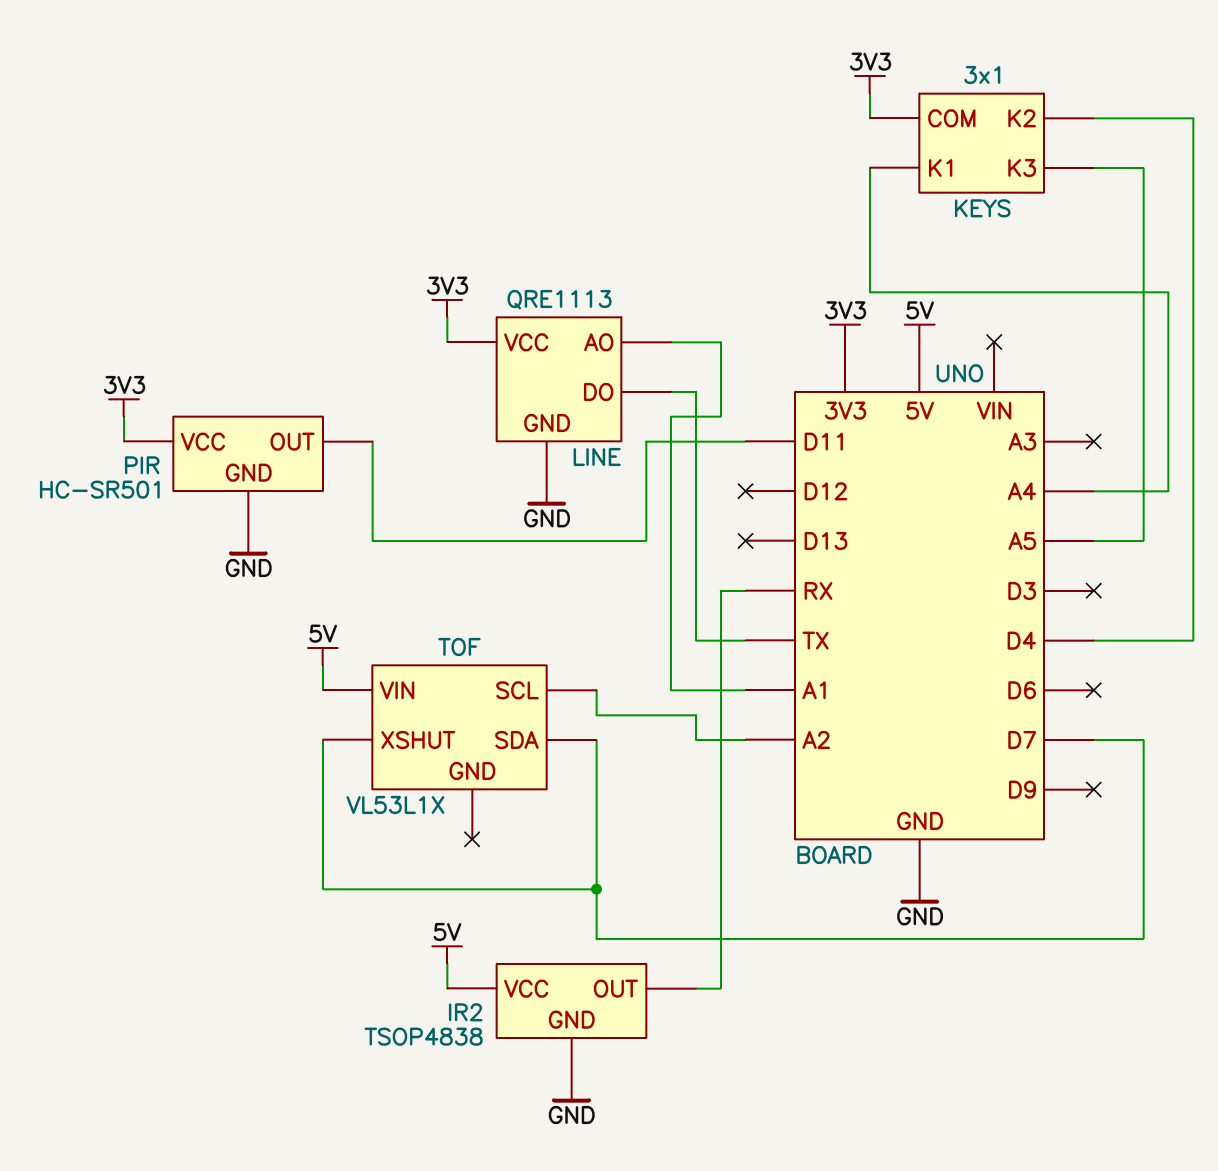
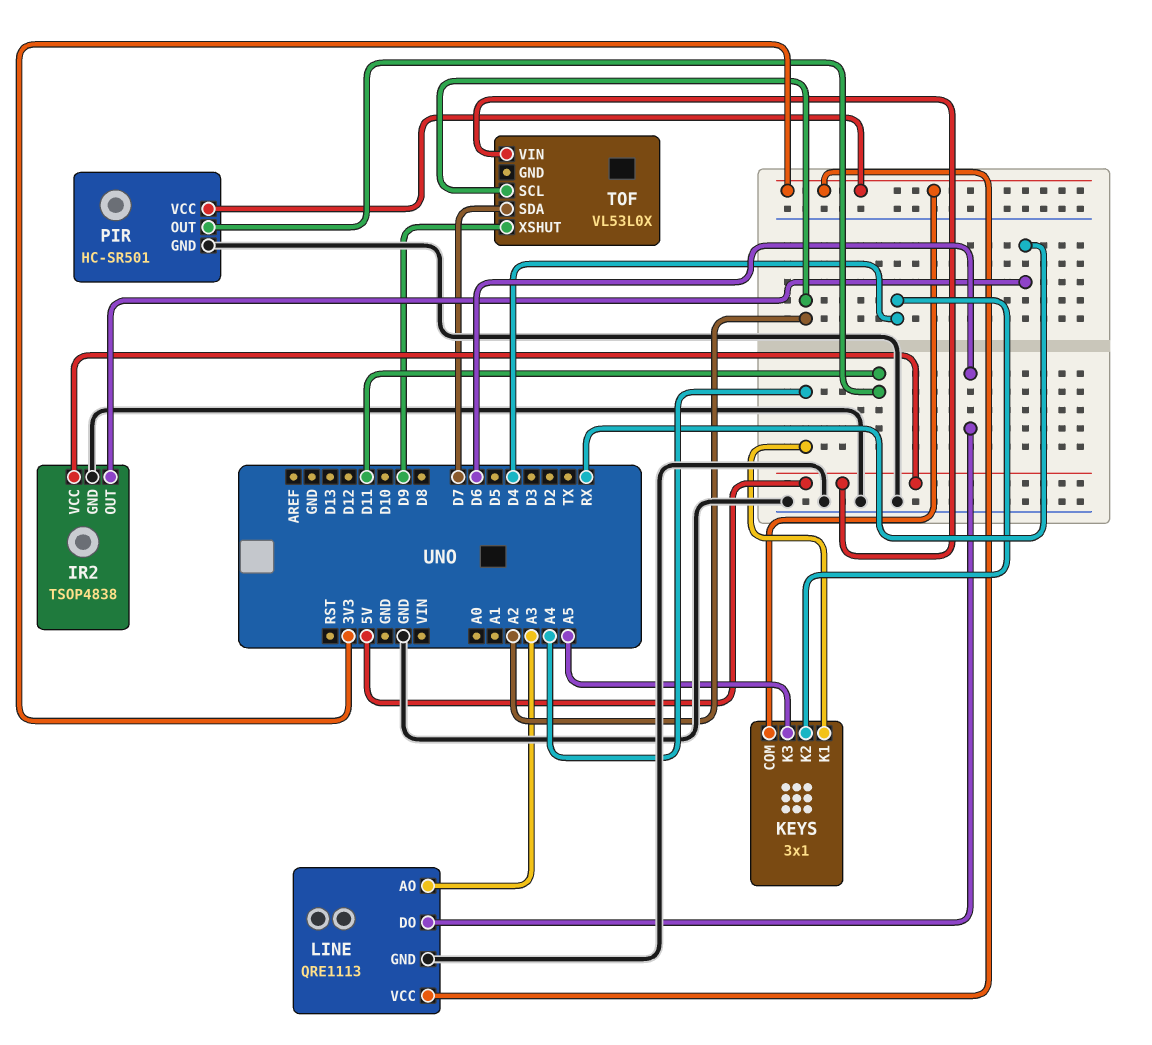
LINE pin AO: A1 -> A3
LINE pin DO: TX -> D6
TOF: VL53L1X -> VL53L0X
TOF pin XSHUT: D7 -> D9

